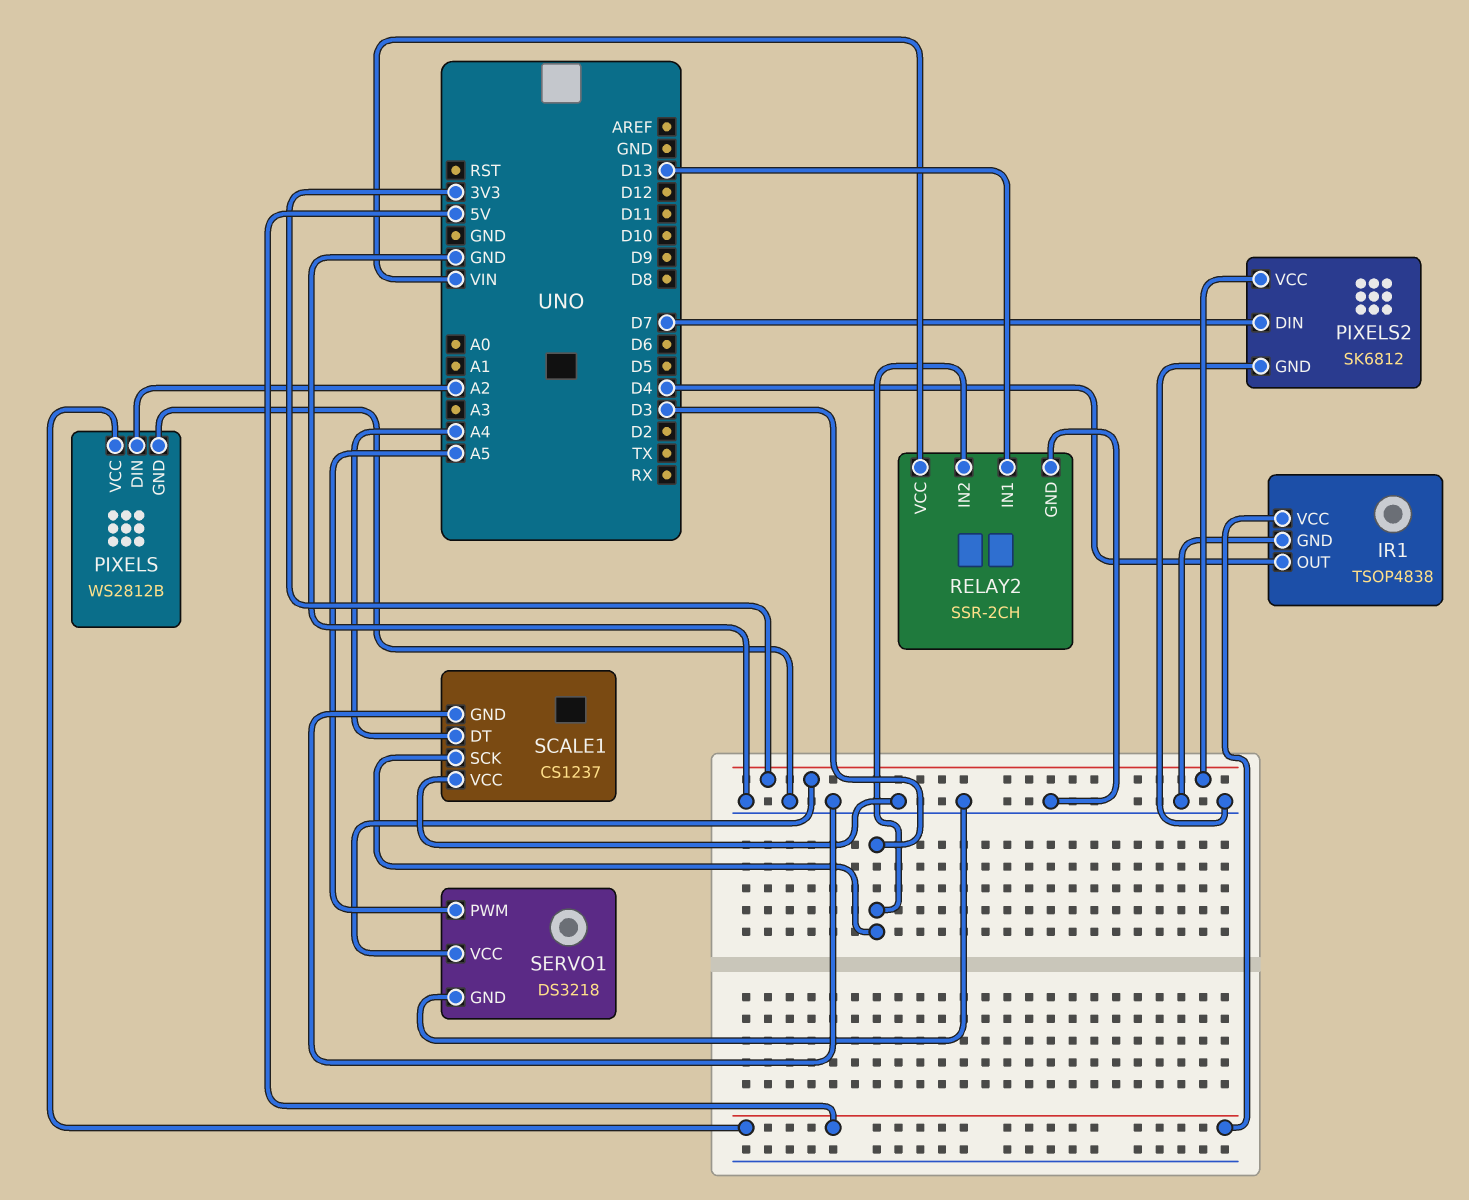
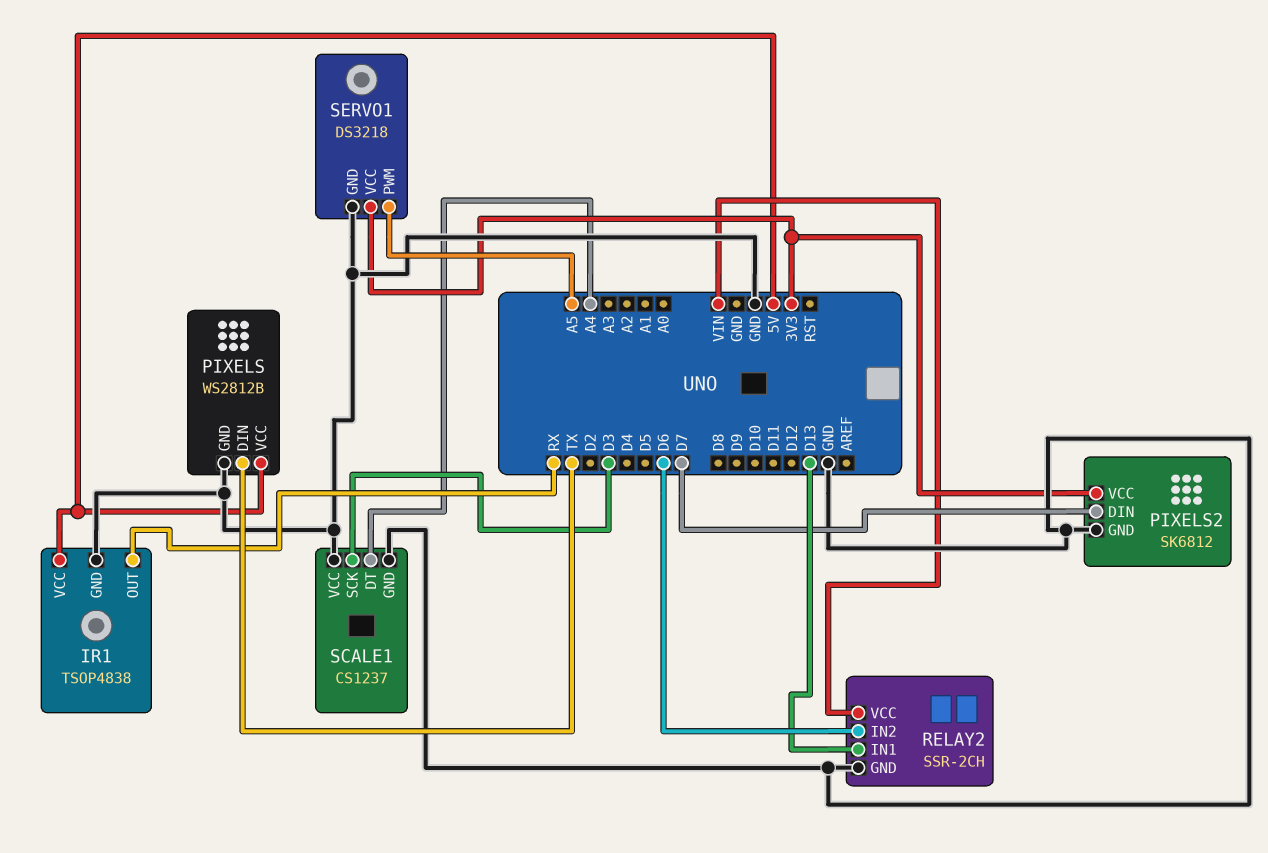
IR1 pin OUT: D4 -> RX
PIXELS pin DIN: A2 -> TX
RELAY2 pin IN2: D3 -> D6

